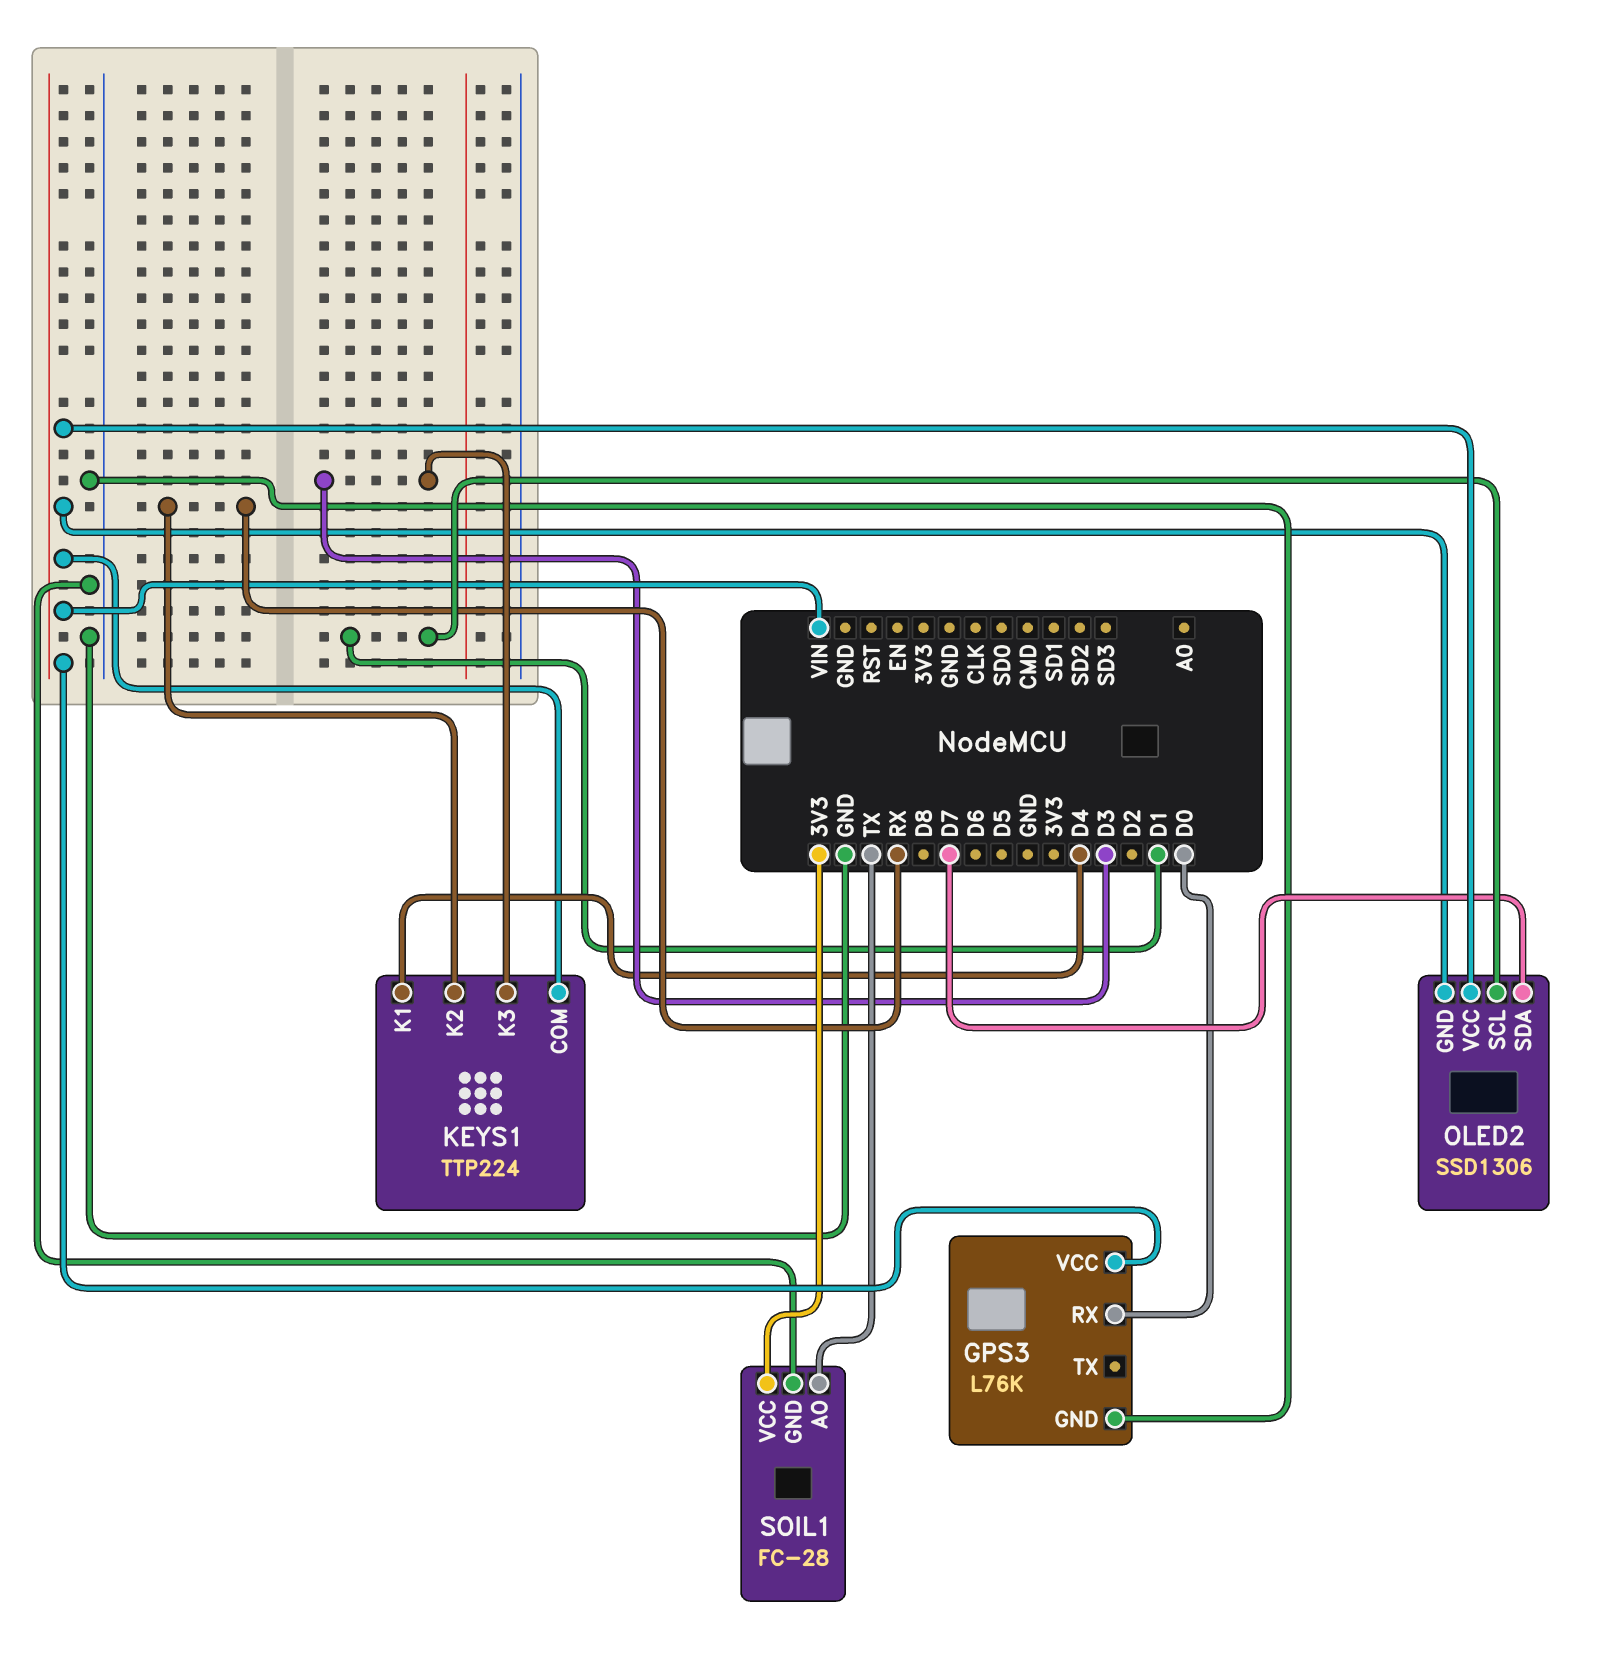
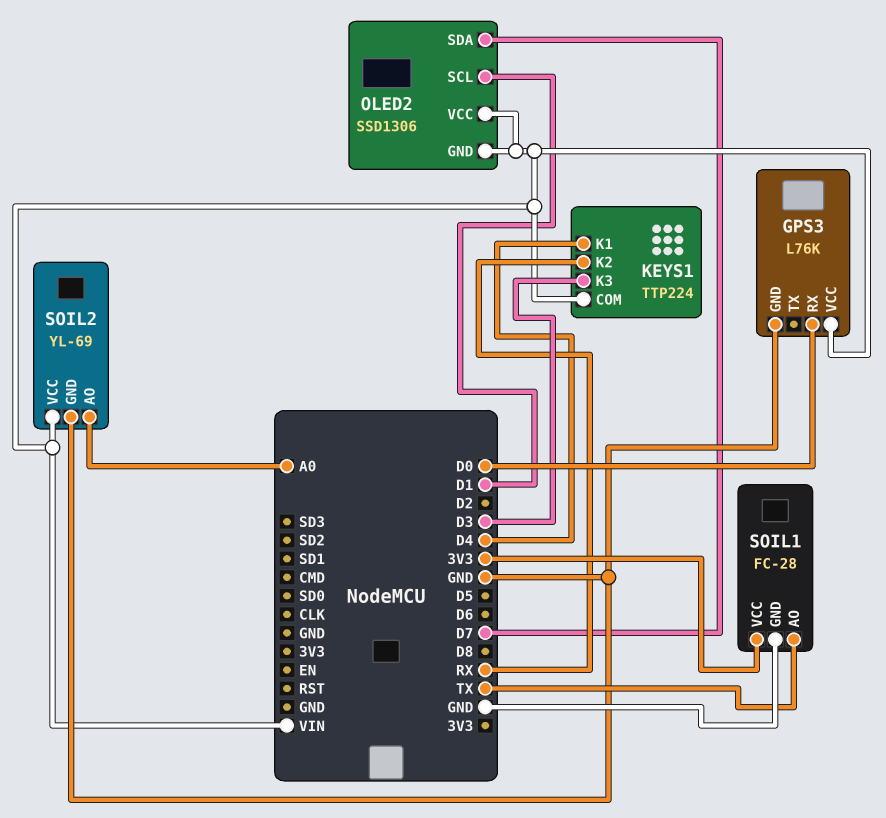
SOIL2: none -> YL-69
SOIL2 pin AO: none -> A0
SOIL2 pin GND: none -> GND
SOIL2 pin VCC: none -> VIN

